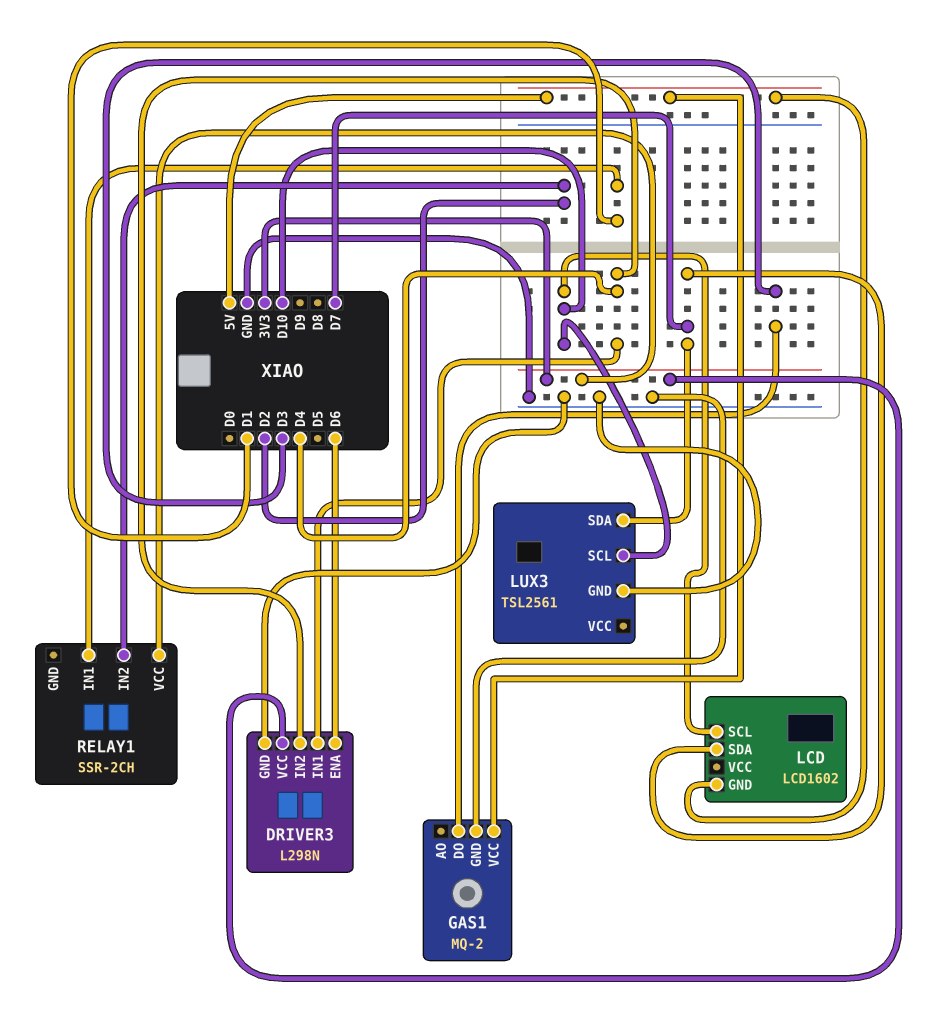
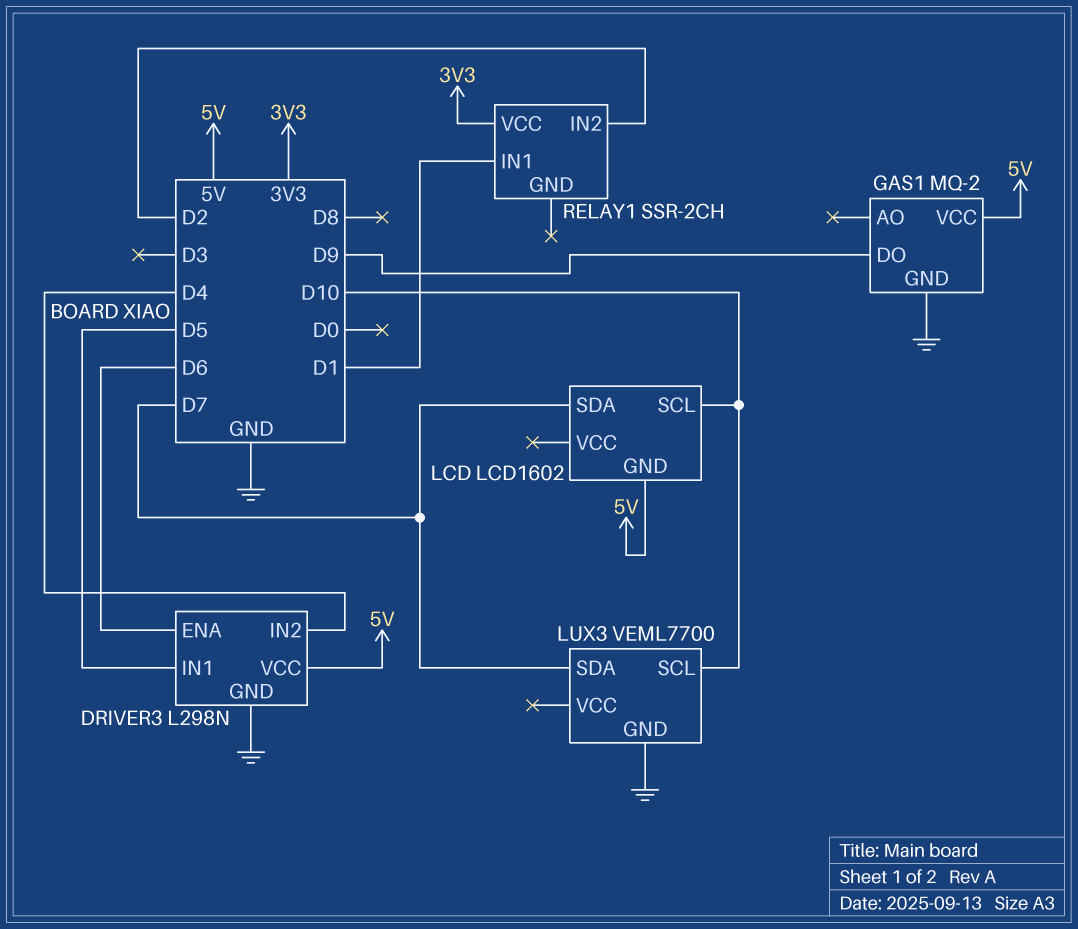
DRIVER3 pin IN1: D4 -> D5
DRIVER3 pin VCC: 3V3 -> 5V
GAS1 pin DO: D3 -> D9
LUX3: TSL2561 -> VEML7700

